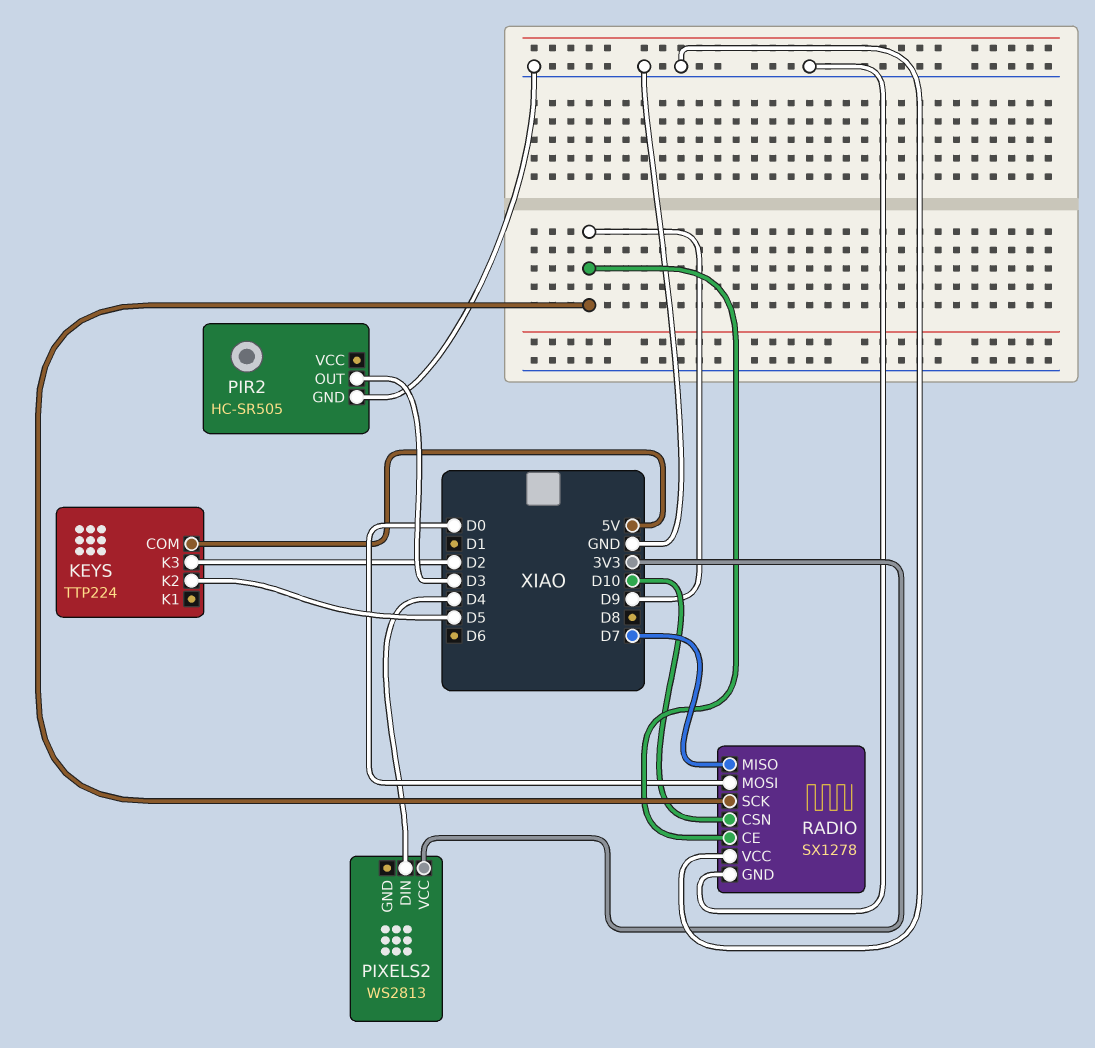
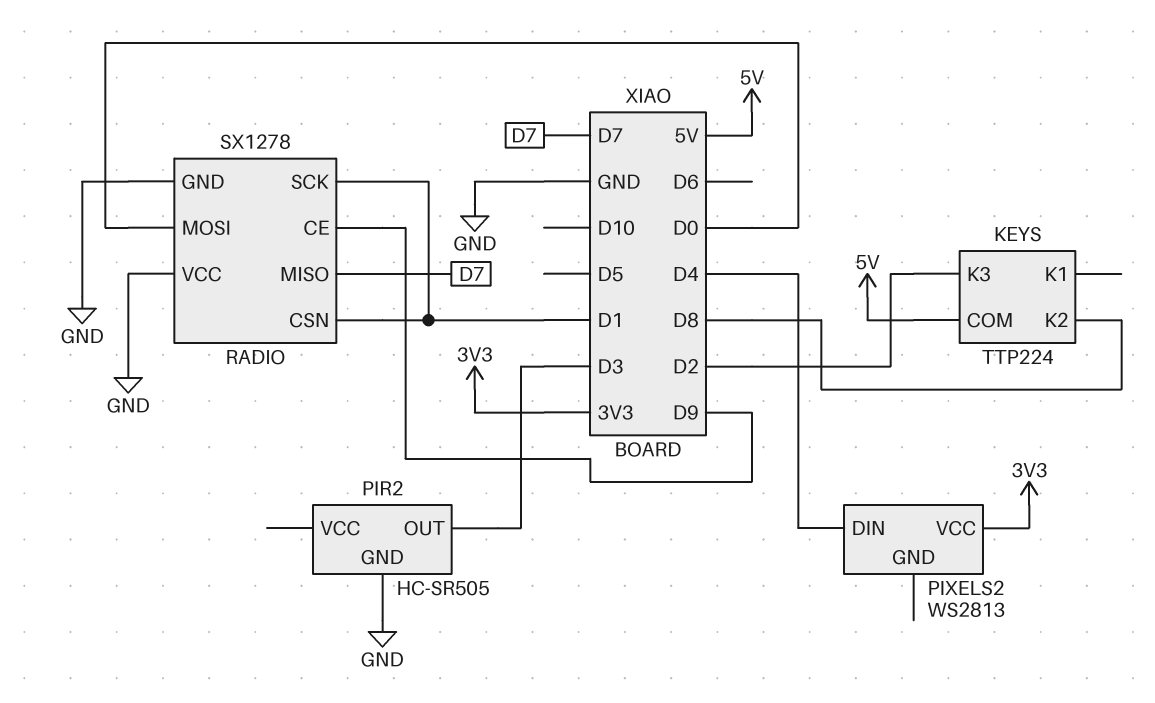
KEYS pin K2: D5 -> D8
RADIO pin CSN: D10 -> D1
RADIO pin SCK: D9 -> D1

